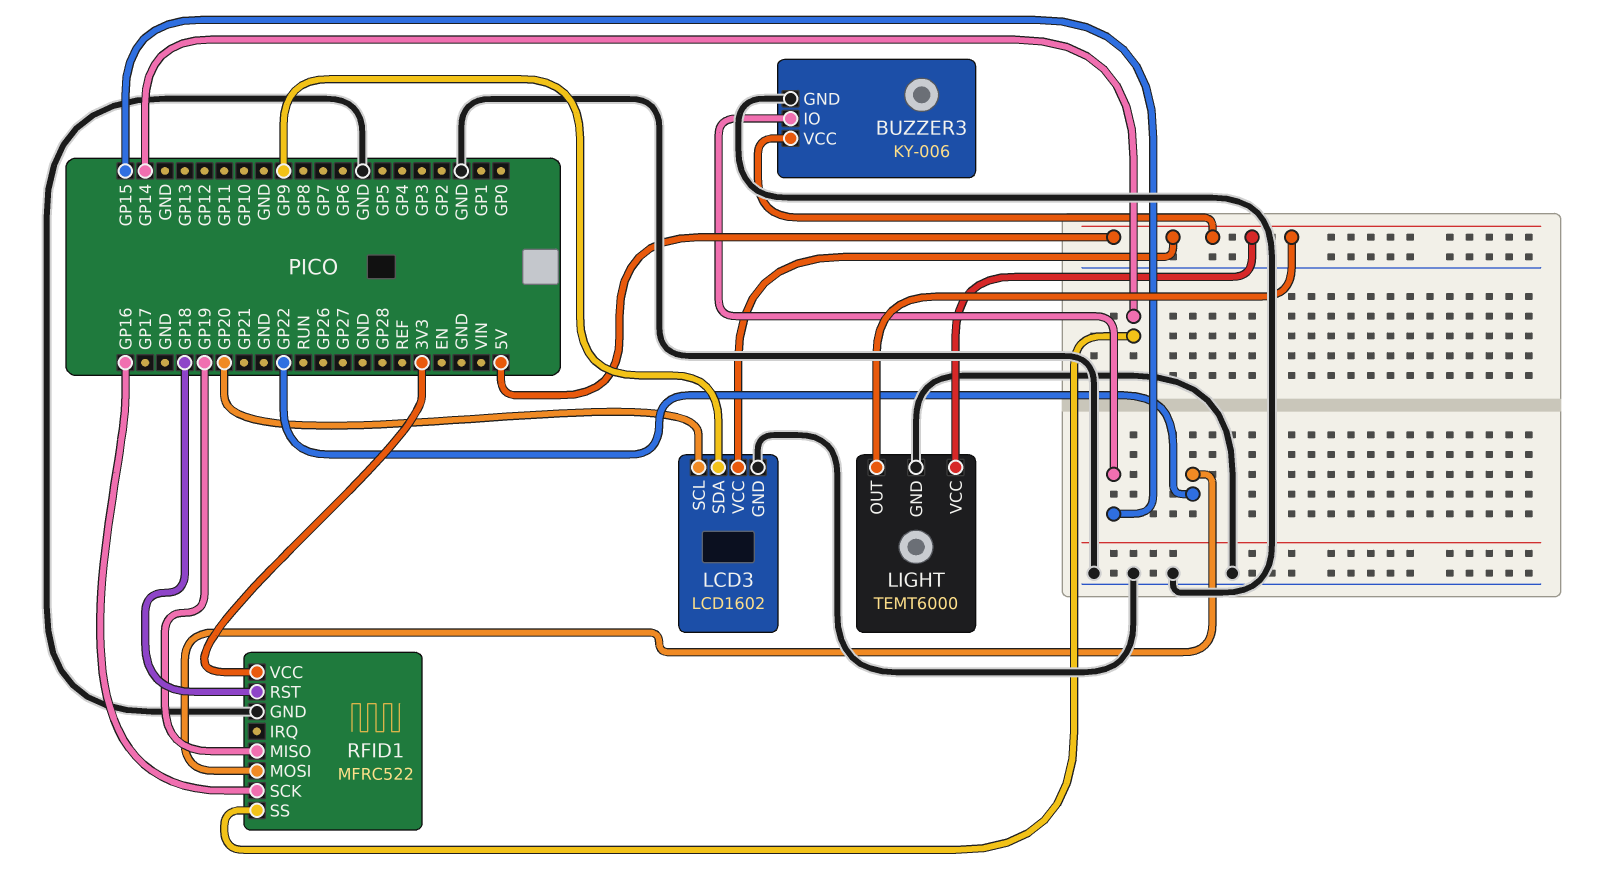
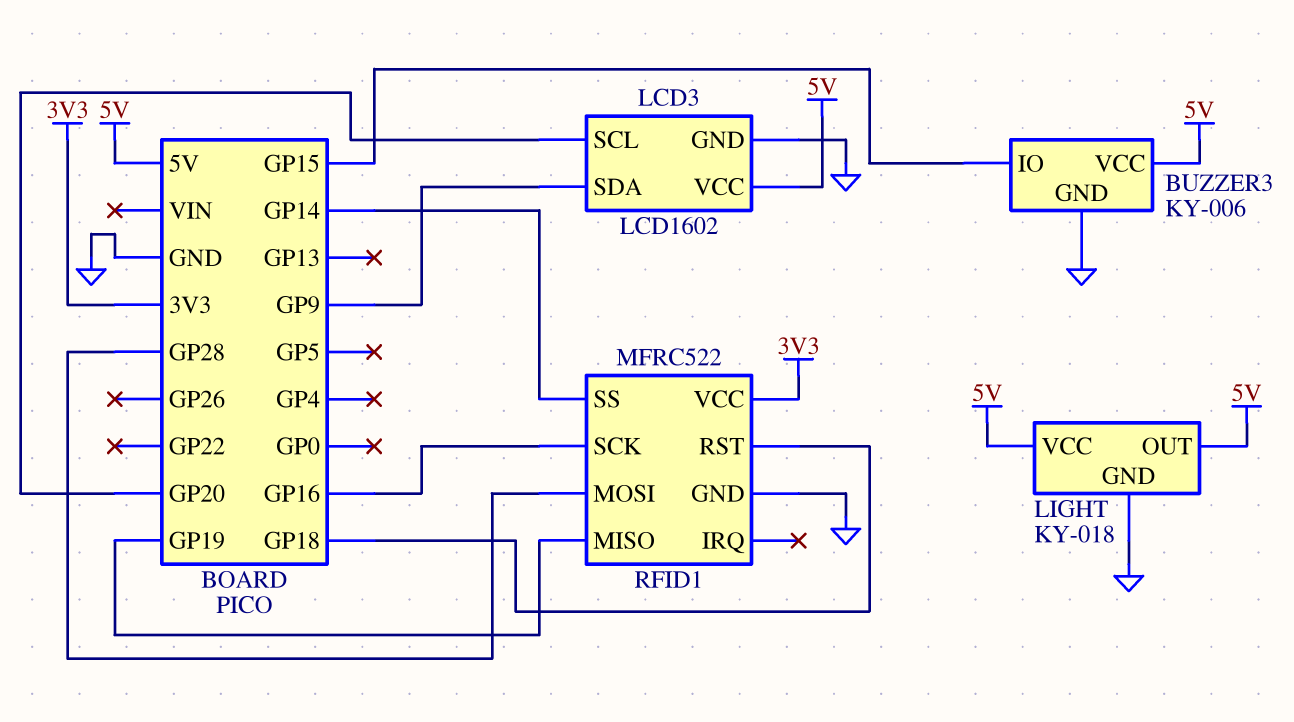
LIGHT: TEMT6000 -> KY-018
RFID1 pin MOSI: GP22 -> GP28

